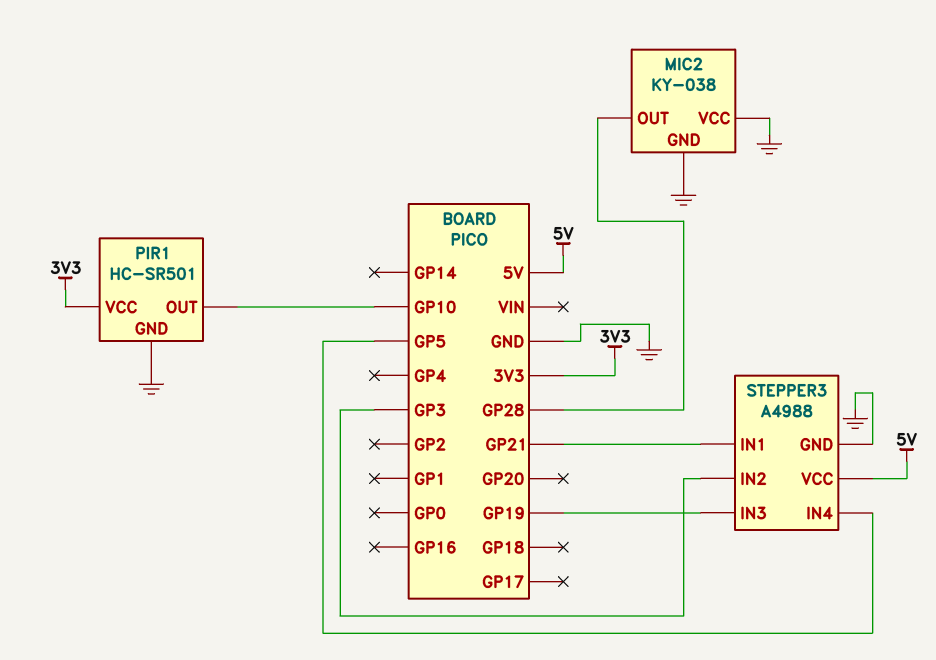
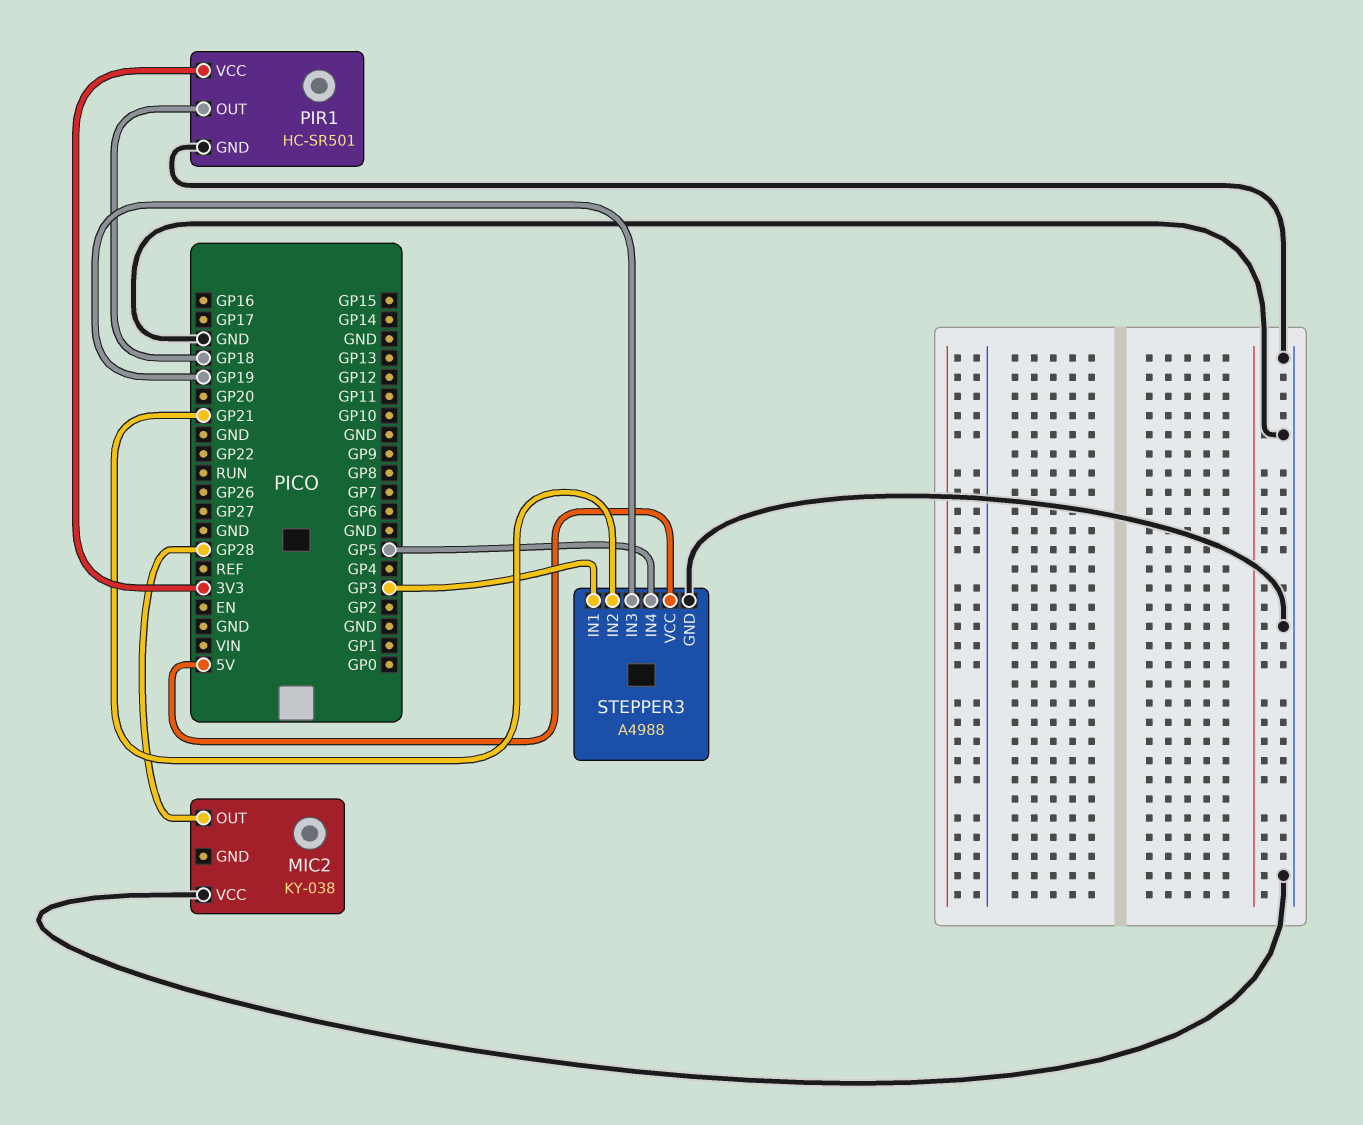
MIC2 pin GND: GND -> none
PIR1 pin OUT: GP10 -> GP18
STEPPER3 pin IN1: GP21 -> GP3
STEPPER3 pin IN2: GP3 -> GP21

